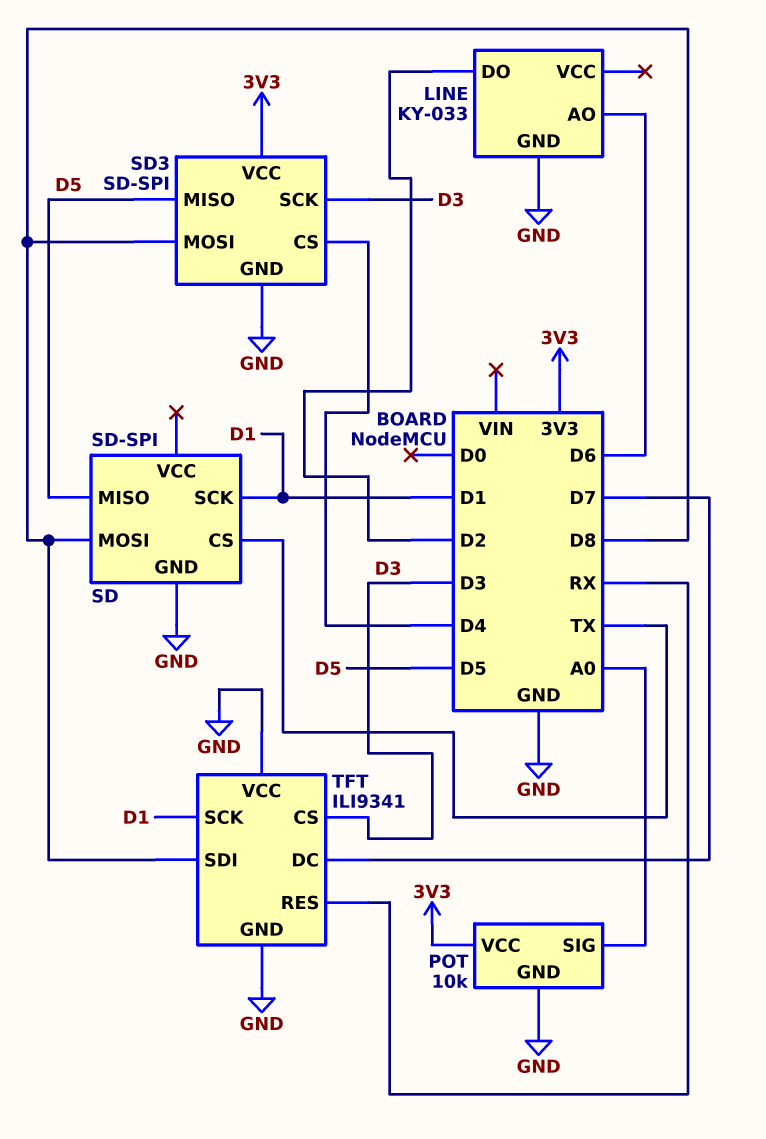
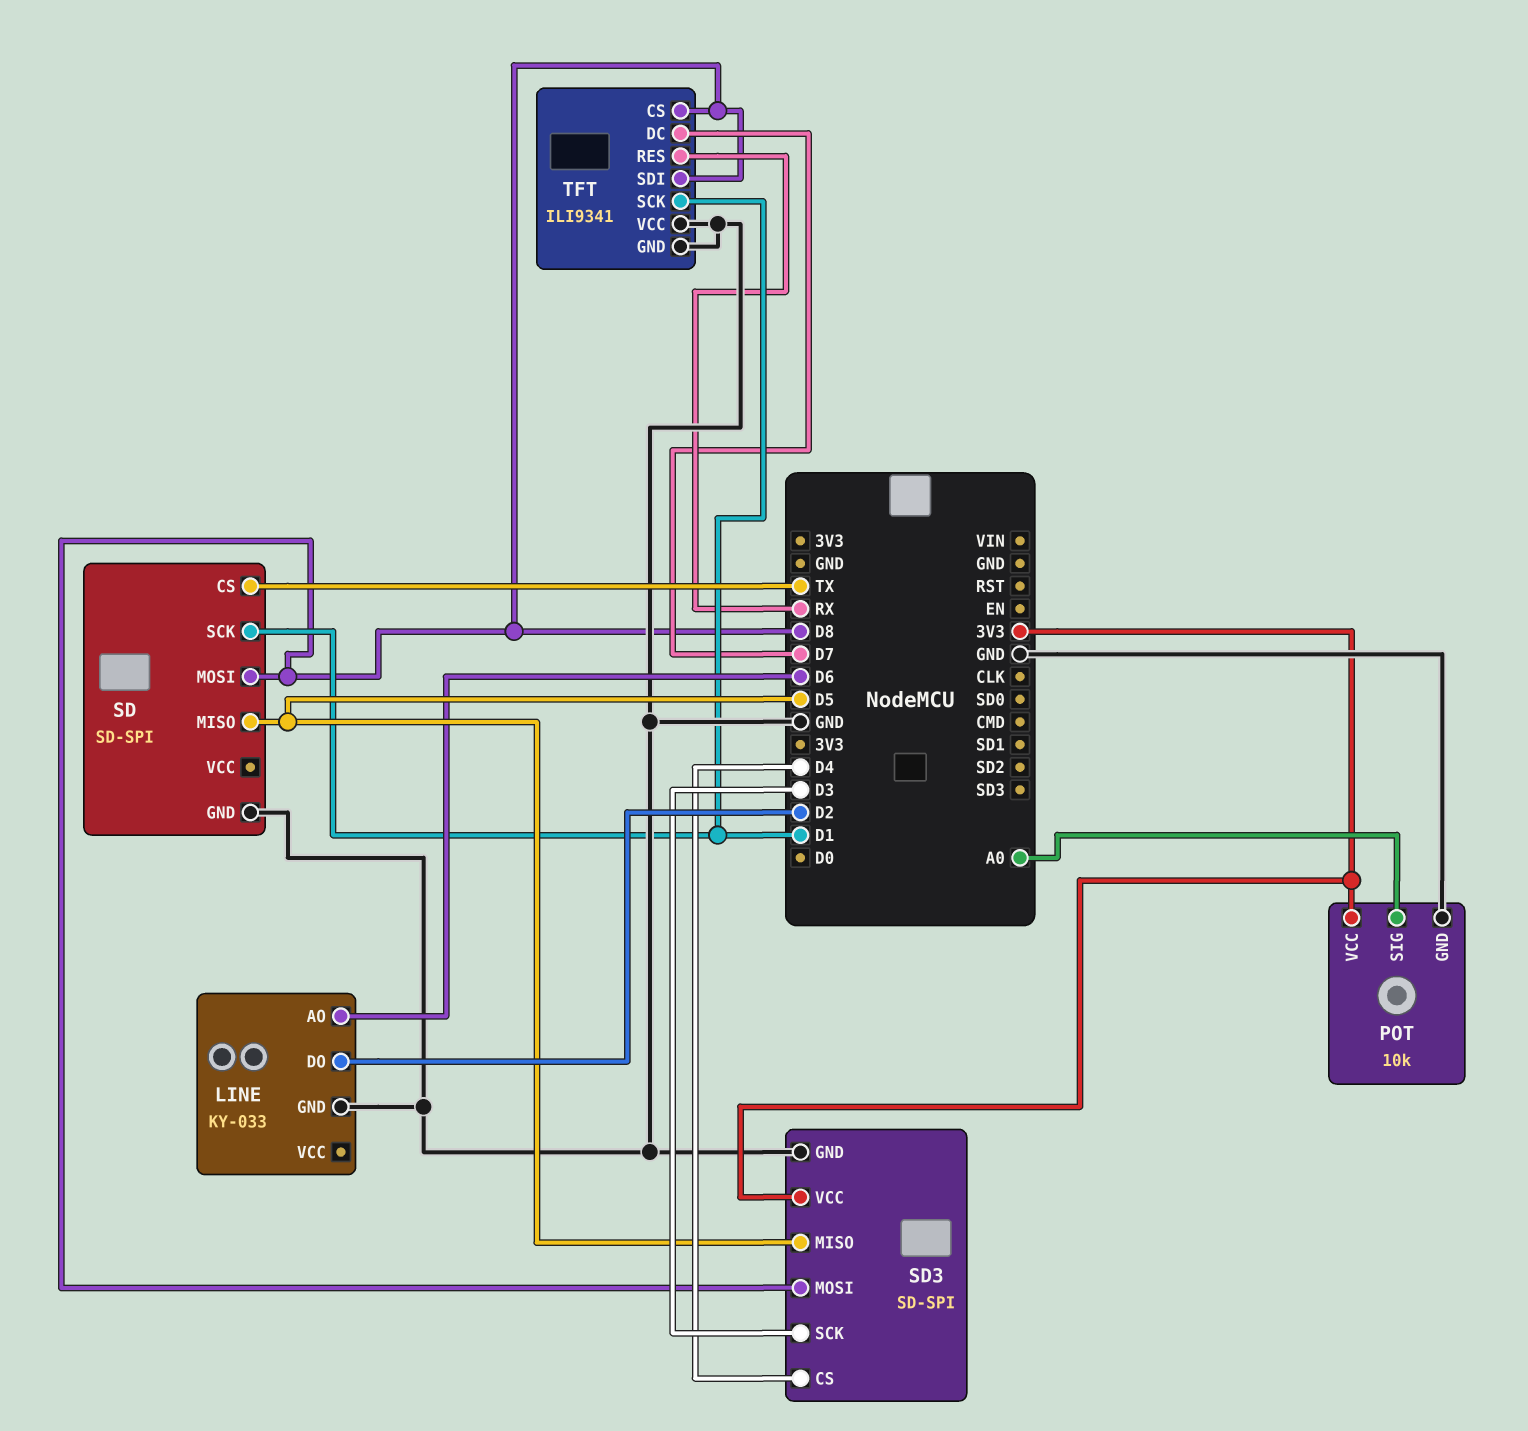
TFT pin CS: D3 -> D8

